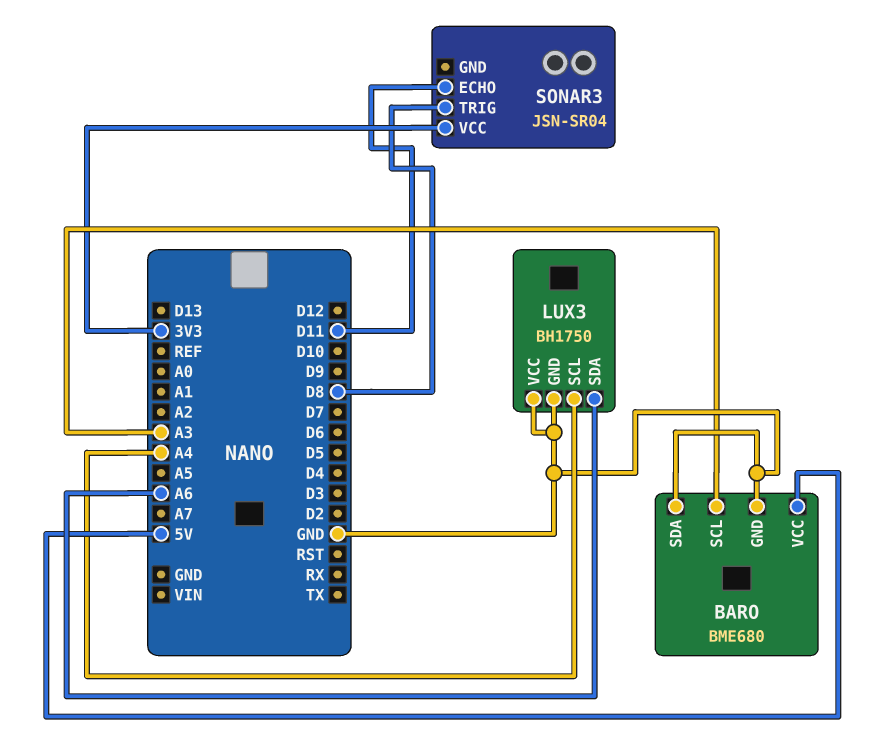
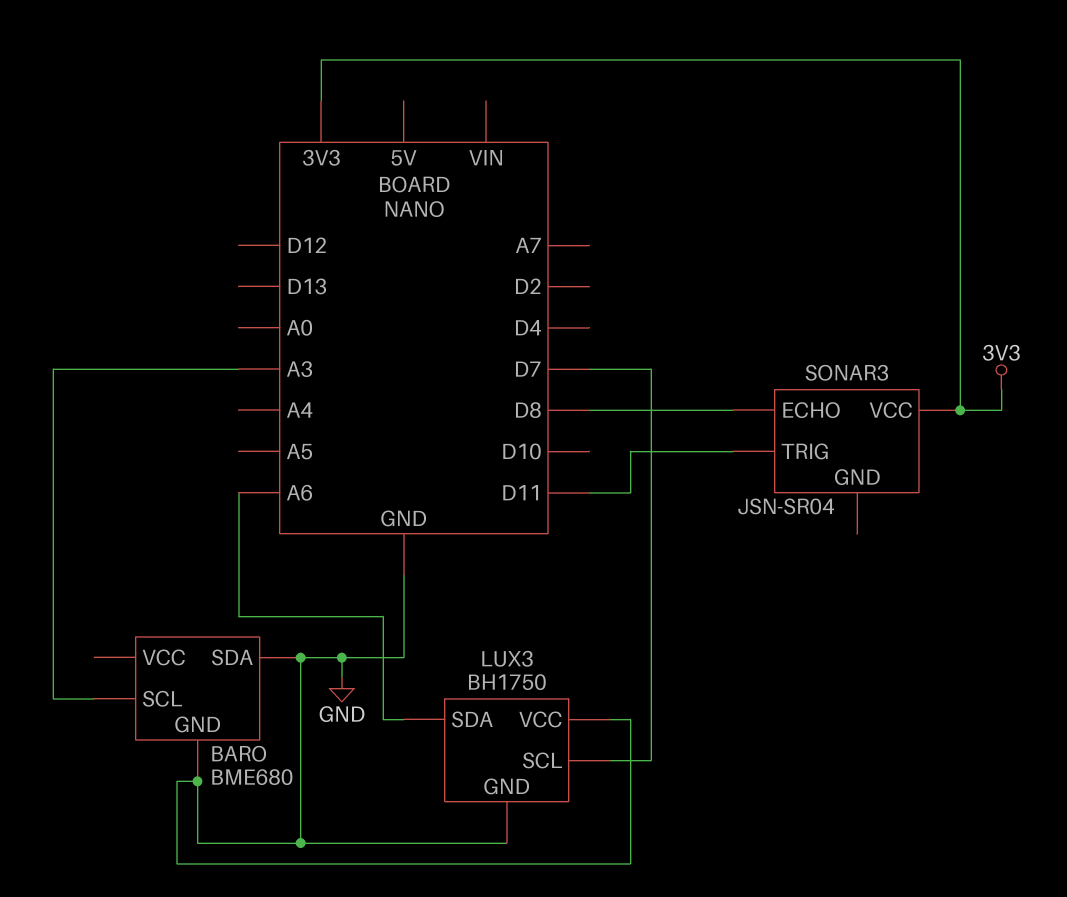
BARO pin VCC: 5V -> none
LUX3 pin SCL: A4 -> D7
SONAR3 pin ECHO: D11 -> D8
SONAR3 pin TRIG: D8 -> D11

